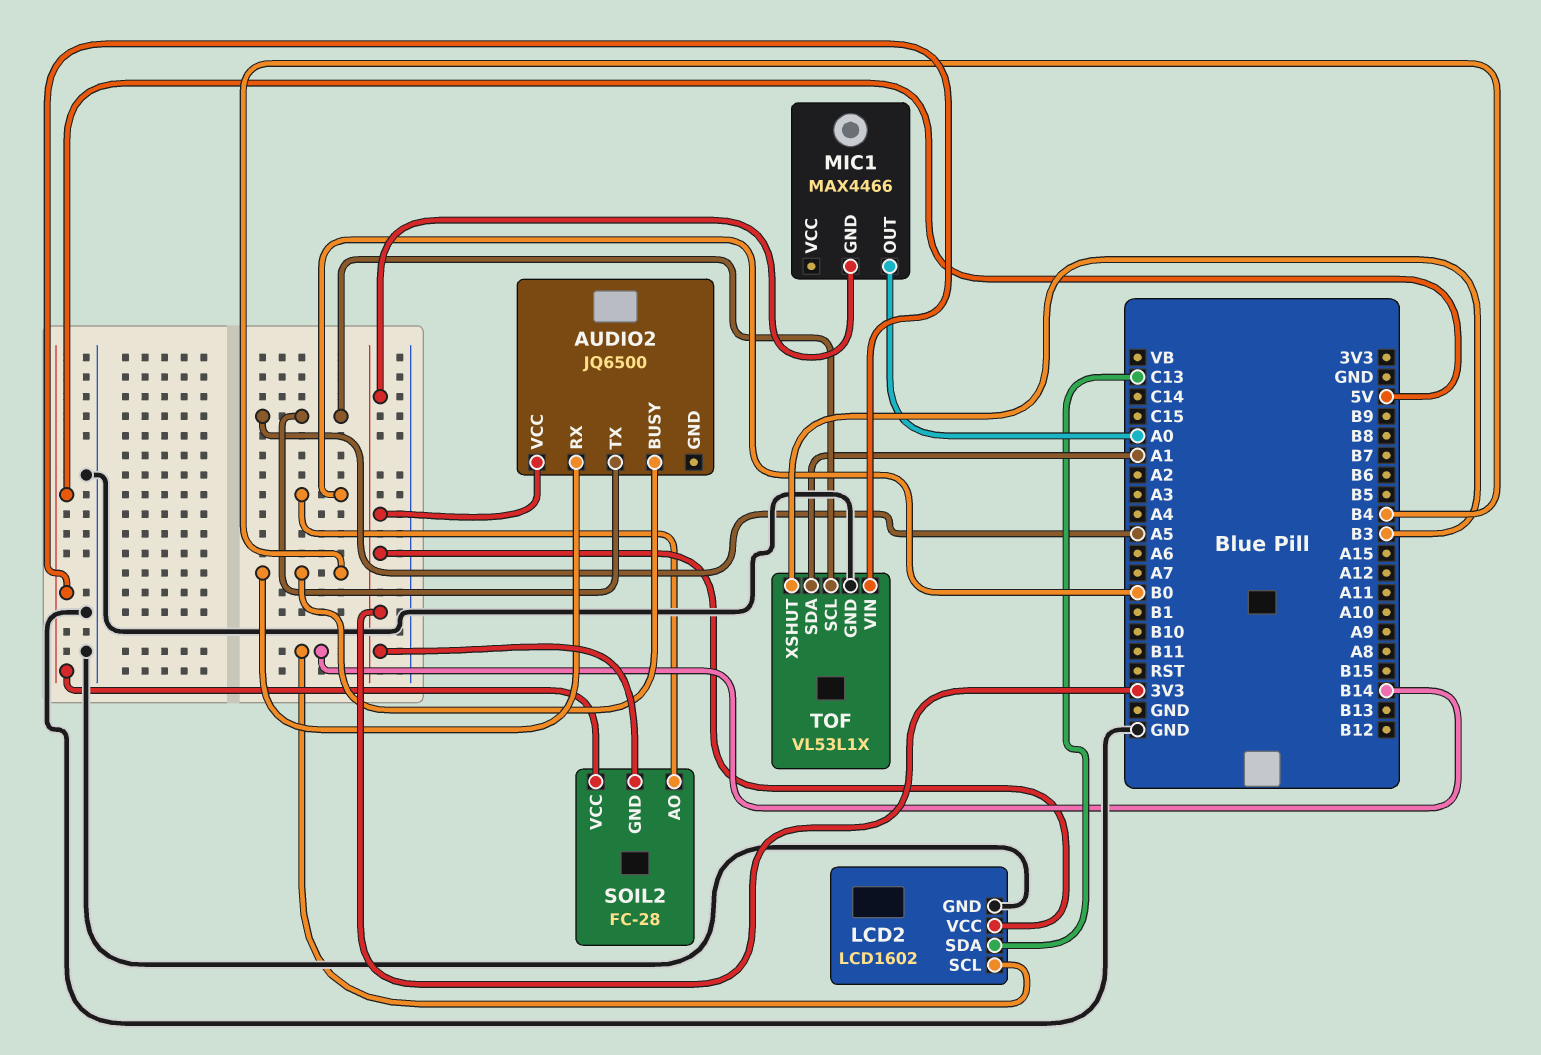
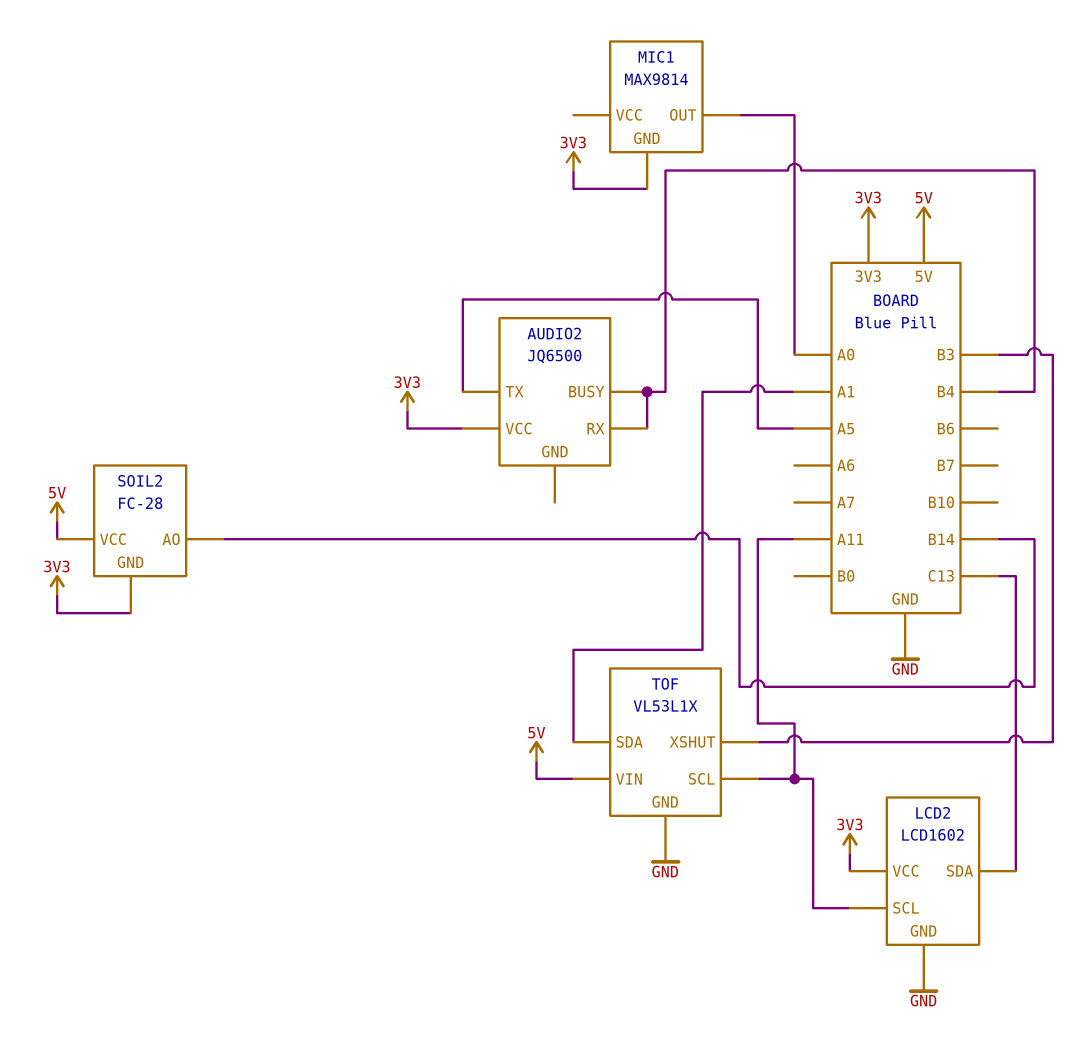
LCD2 pin SCL: B14 -> A11
MIC1: MAX4466 -> MAX9814
SOIL2 pin AO: B0 -> B14
TOF pin SCL: A5 -> A11

